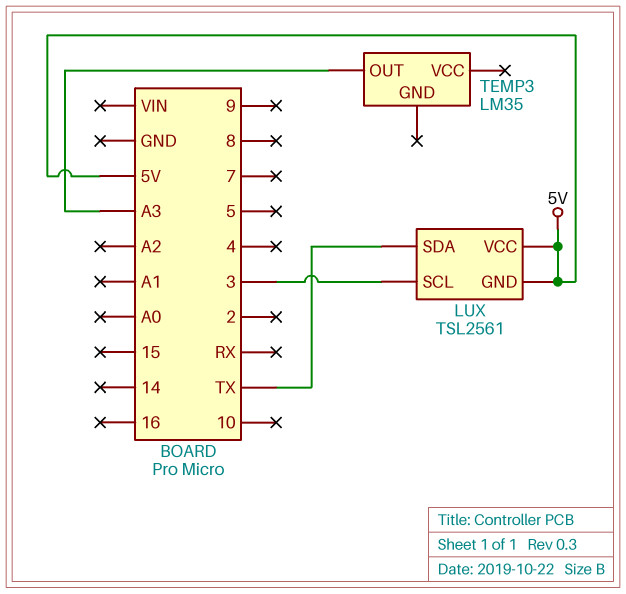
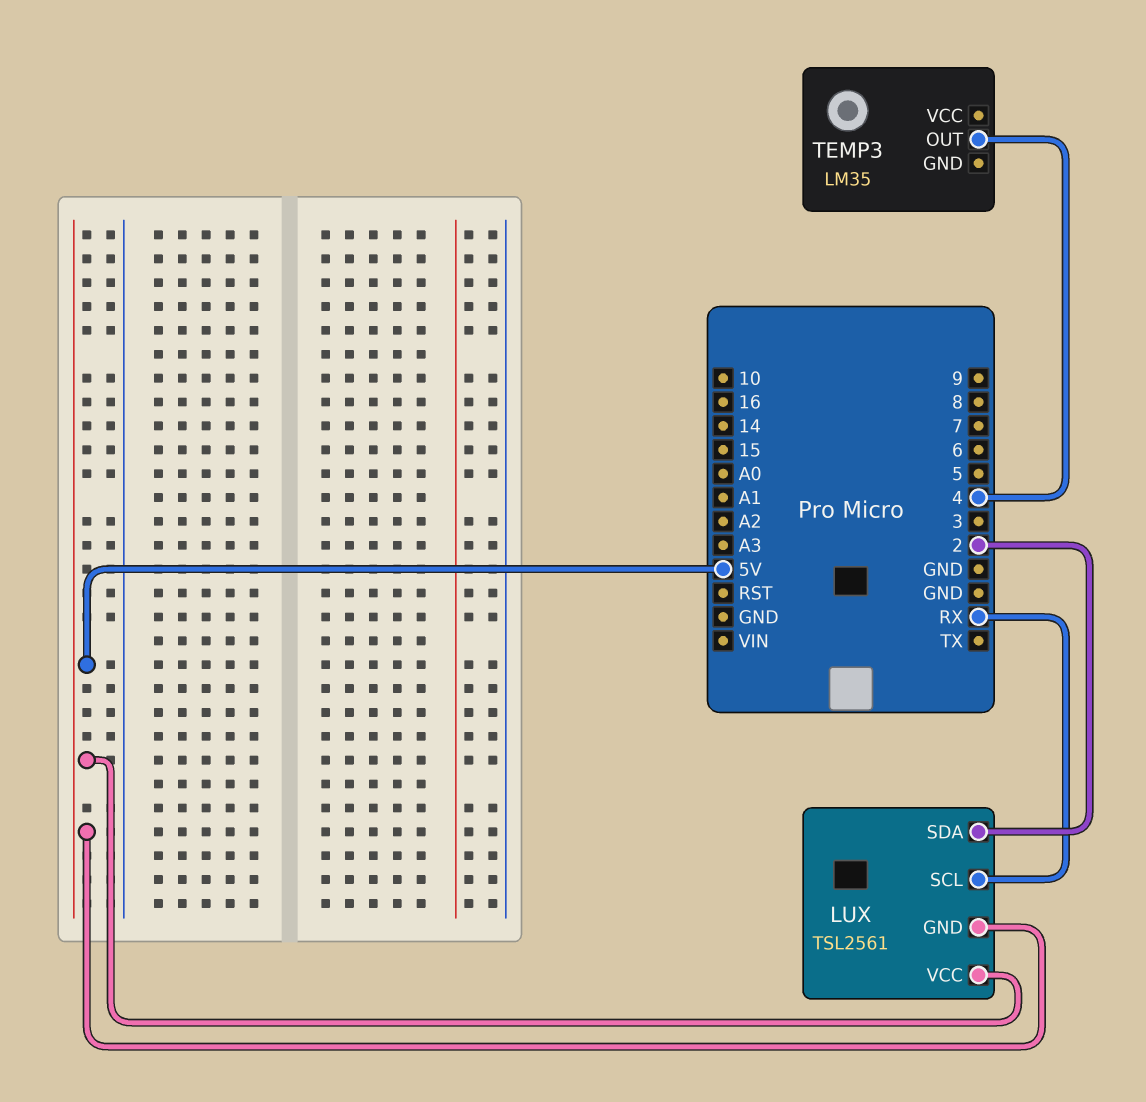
LUX pin SCL: 3 -> RX
LUX pin SDA: TX -> 2
TEMP3 pin OUT: A3 -> 4

